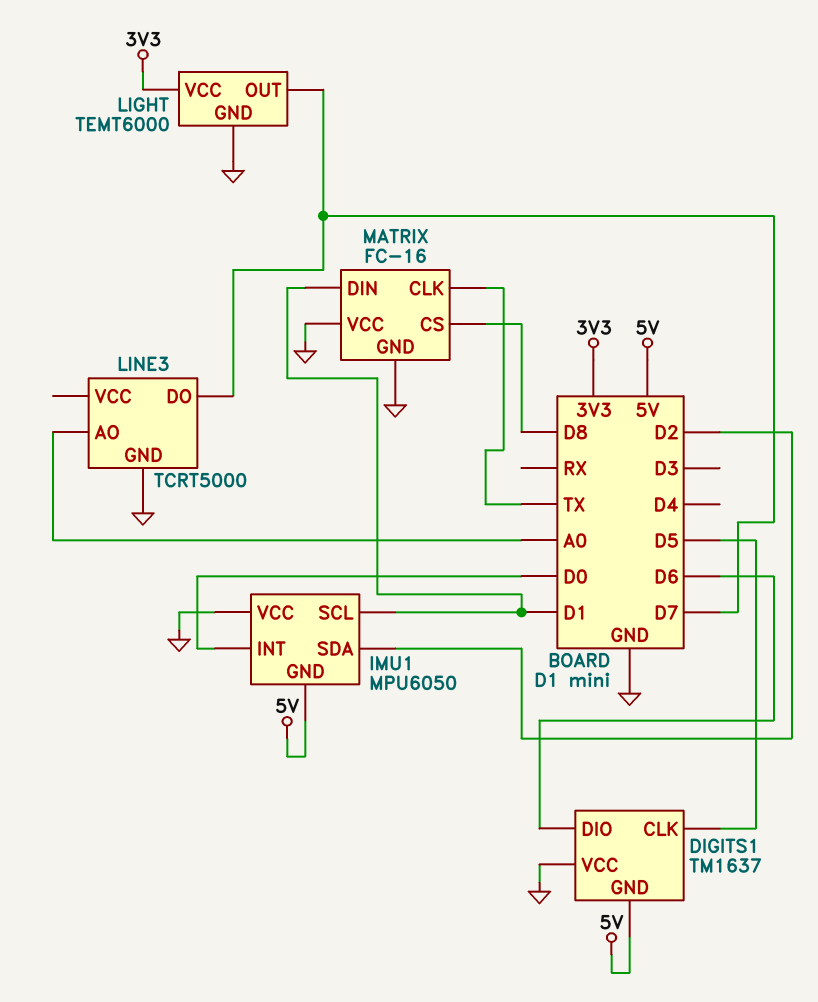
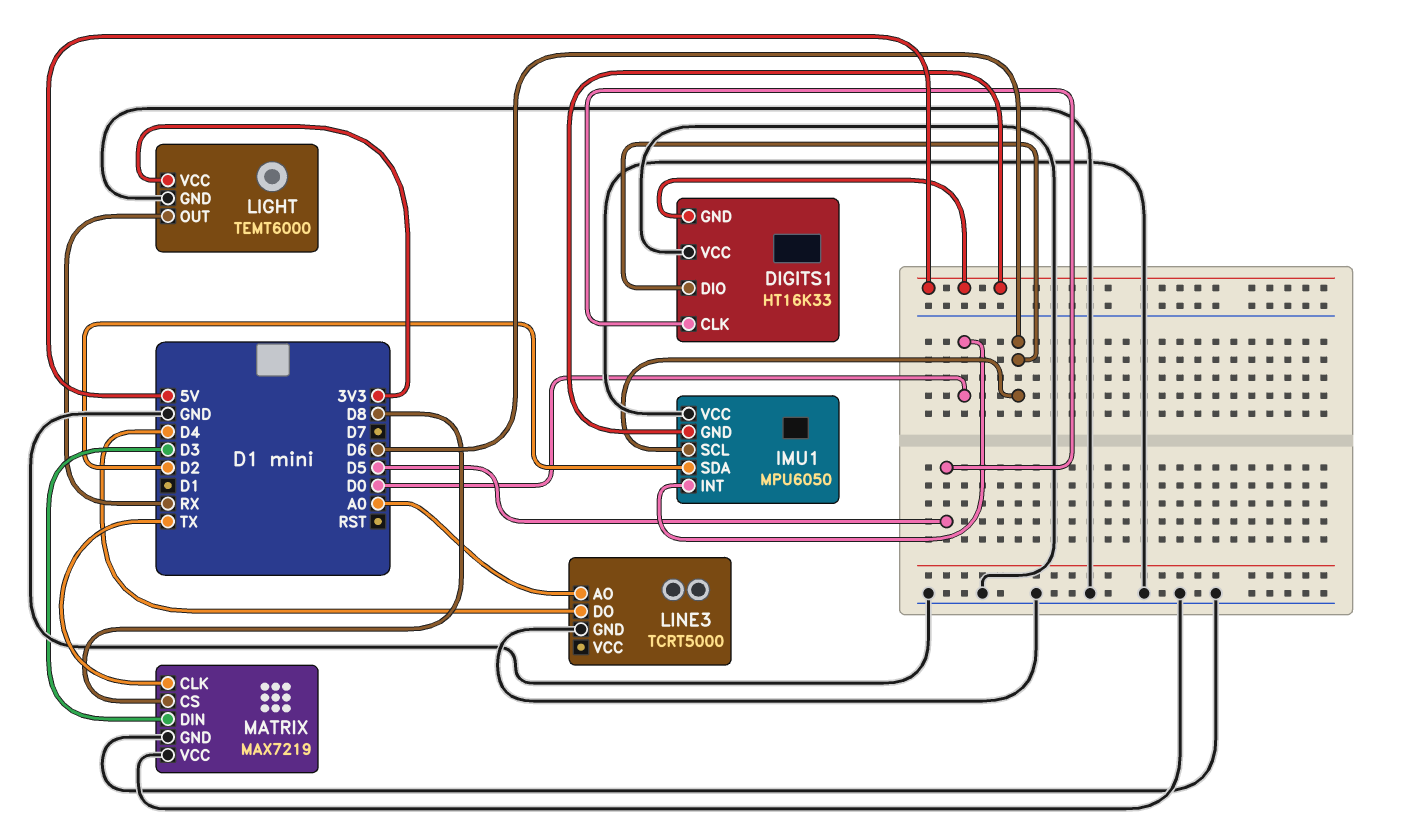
DIGITS1: TM1637 -> HT16K33
IMU1 pin SCL: D1 -> D6
LIGHT pin OUT: D7 -> RX
LINE3 pin DO: D7 -> D4
MATRIX: FC-16 -> MAX7219
MATRIX pin DIN: D1 -> D3

